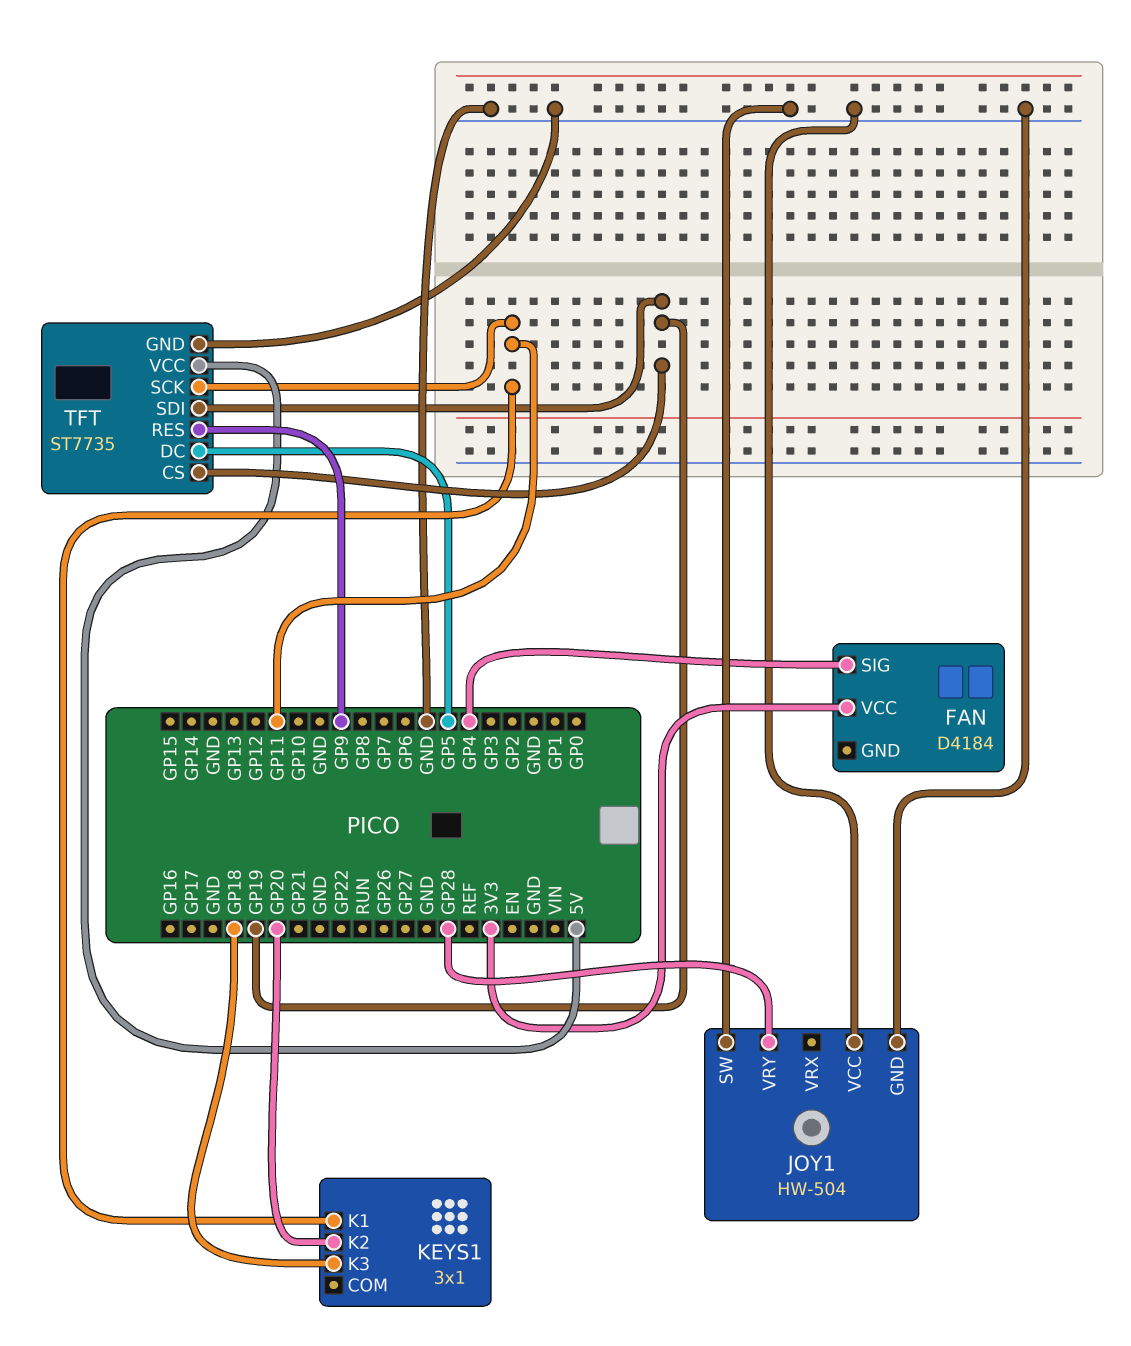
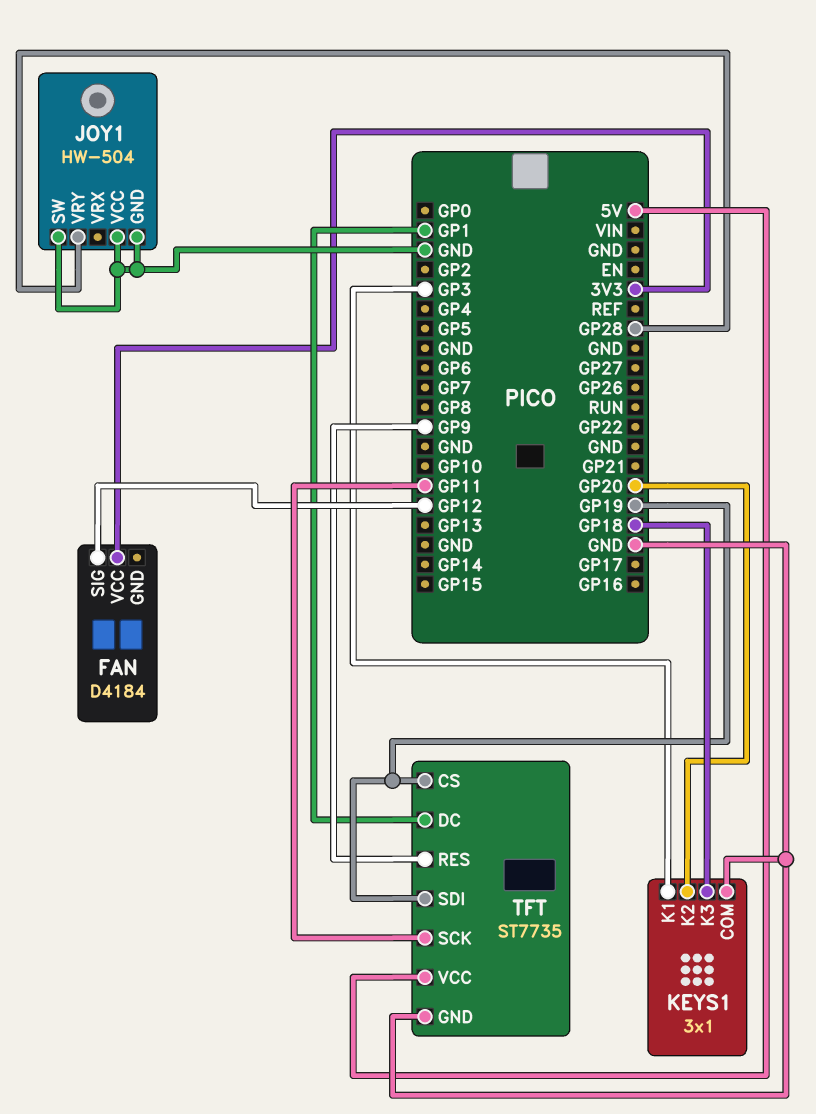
FAN pin SIG: GP4 -> GP12
KEYS1 pin COM: none -> GND
KEYS1 pin K1: GP11 -> GP3
TFT pin DC: GP5 -> GP1

